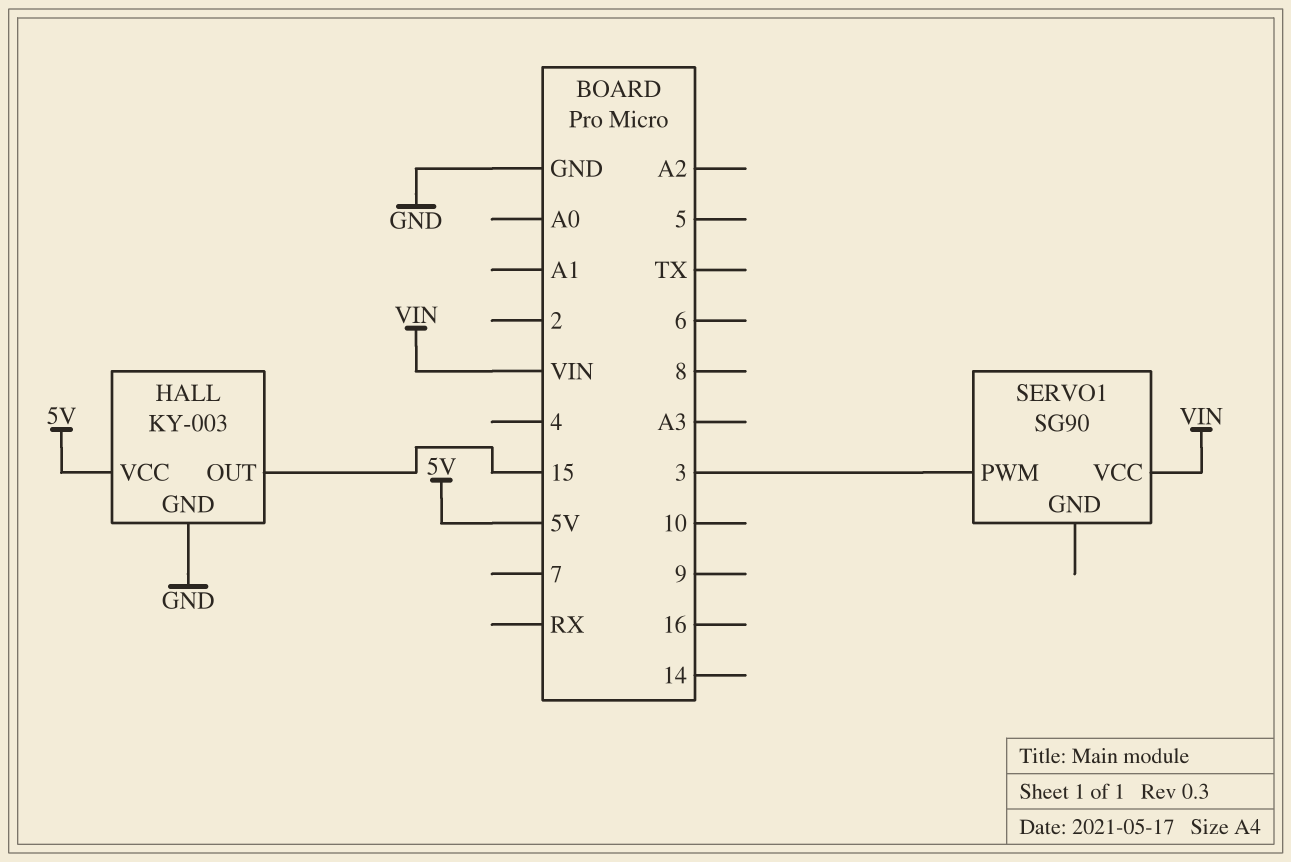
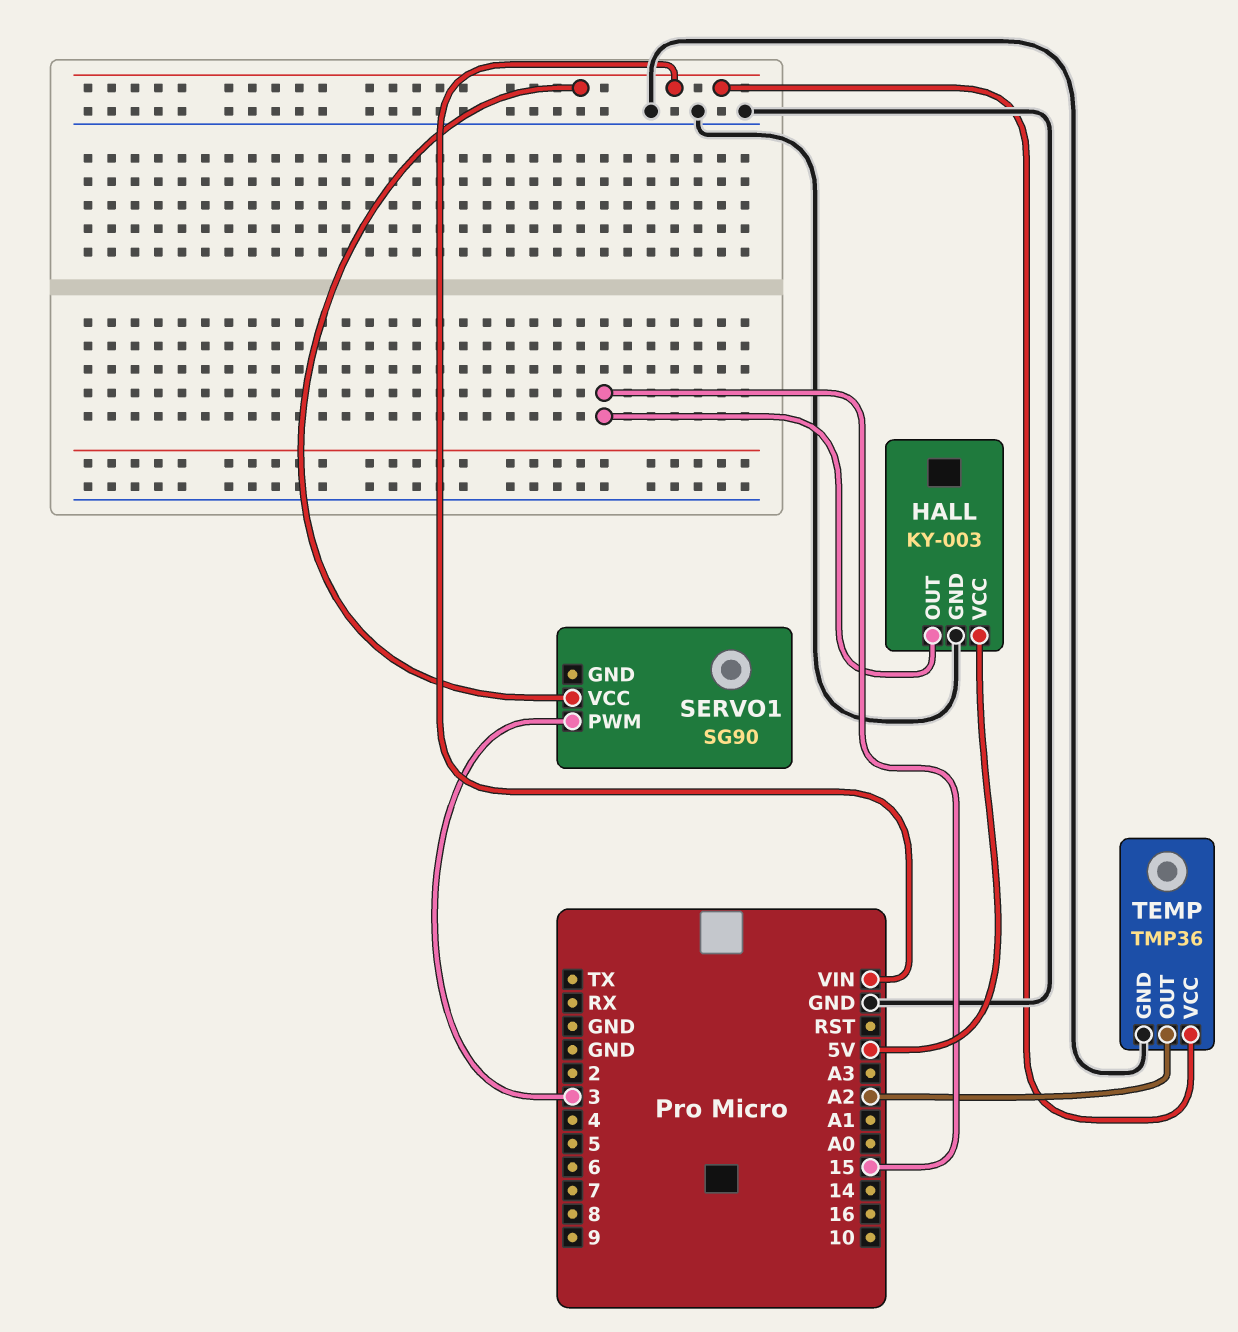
TEMP: none -> TMP36
TEMP pin GND: none -> GND
TEMP pin OUT: none -> A2
TEMP pin VCC: none -> VIN

